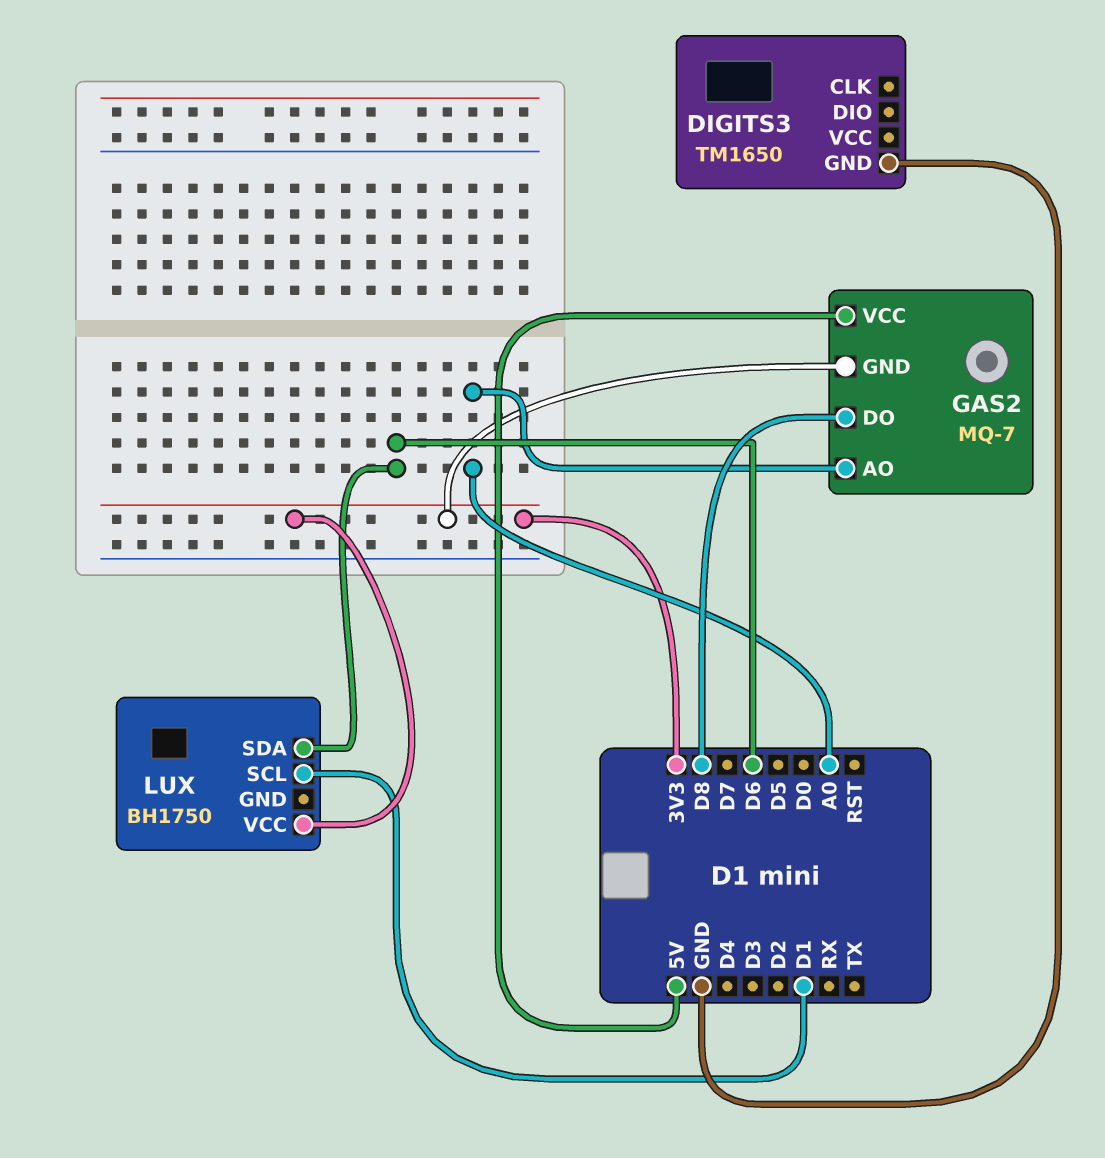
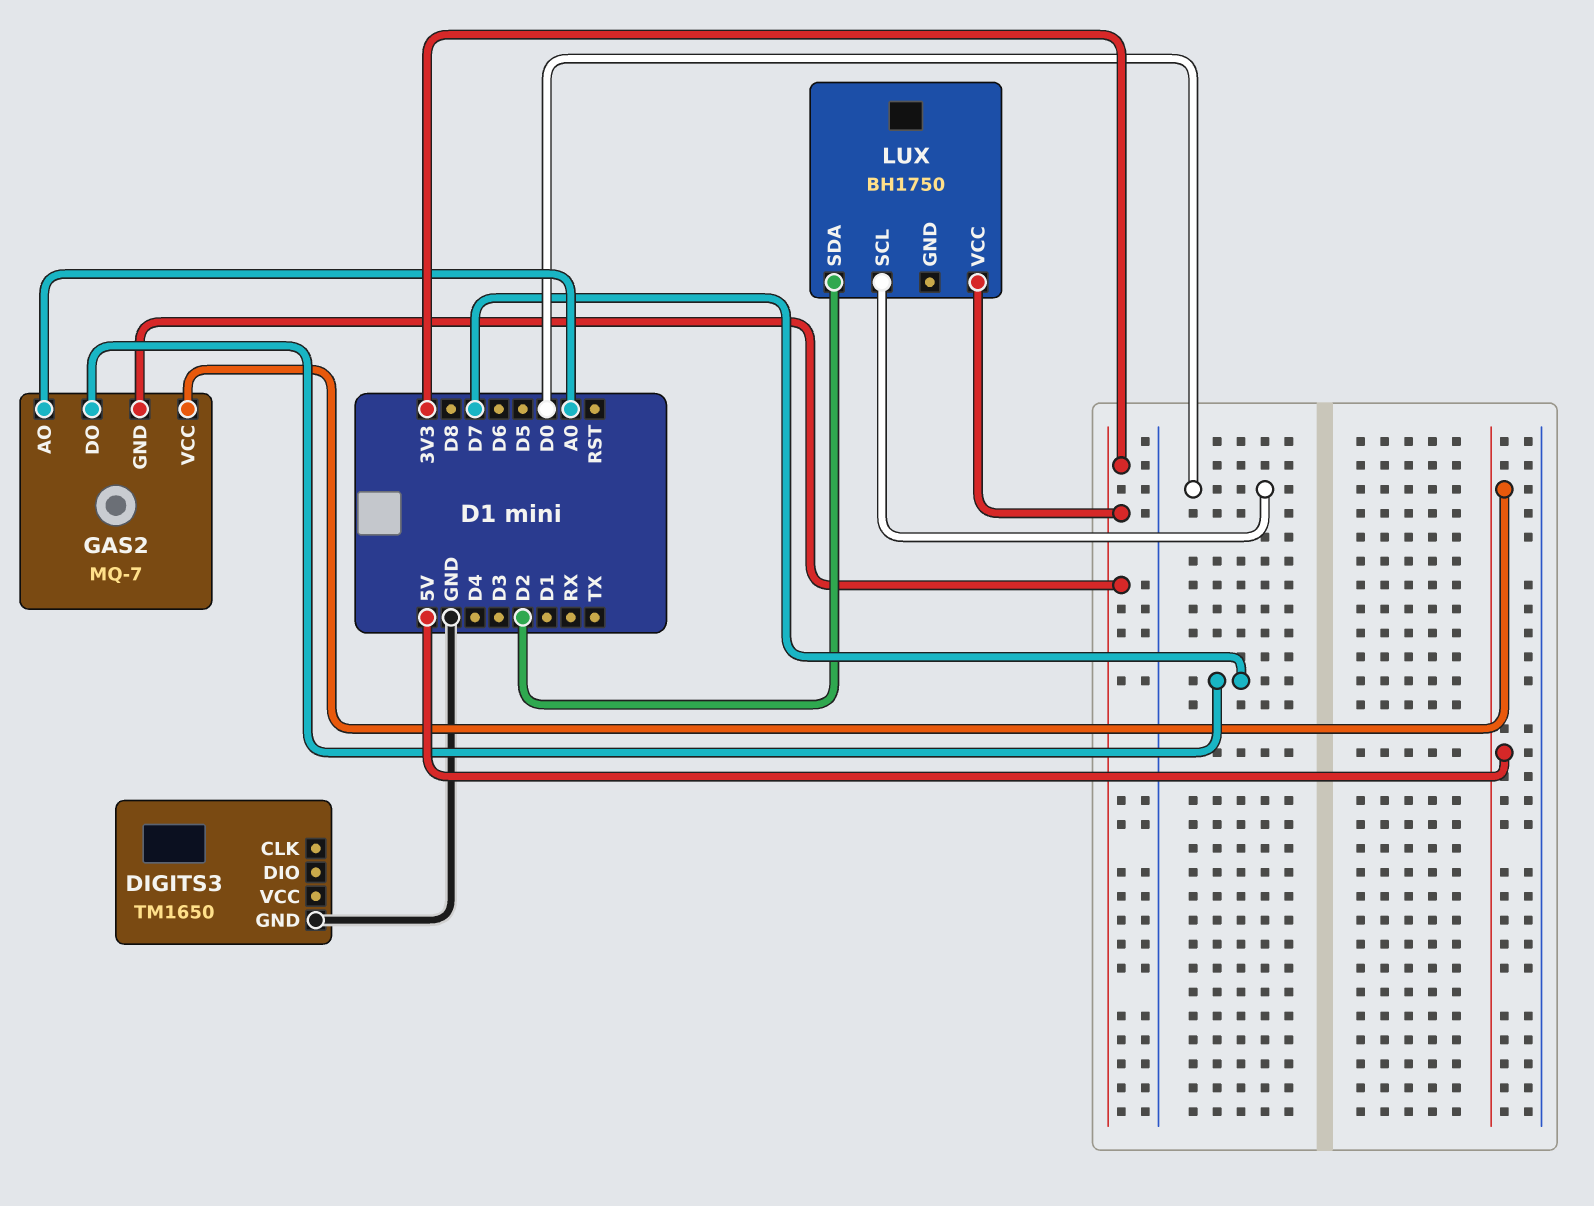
GAS2 pin DO: D8 -> D7
LUX pin SCL: D1 -> D0
LUX pin SDA: D6 -> D2

